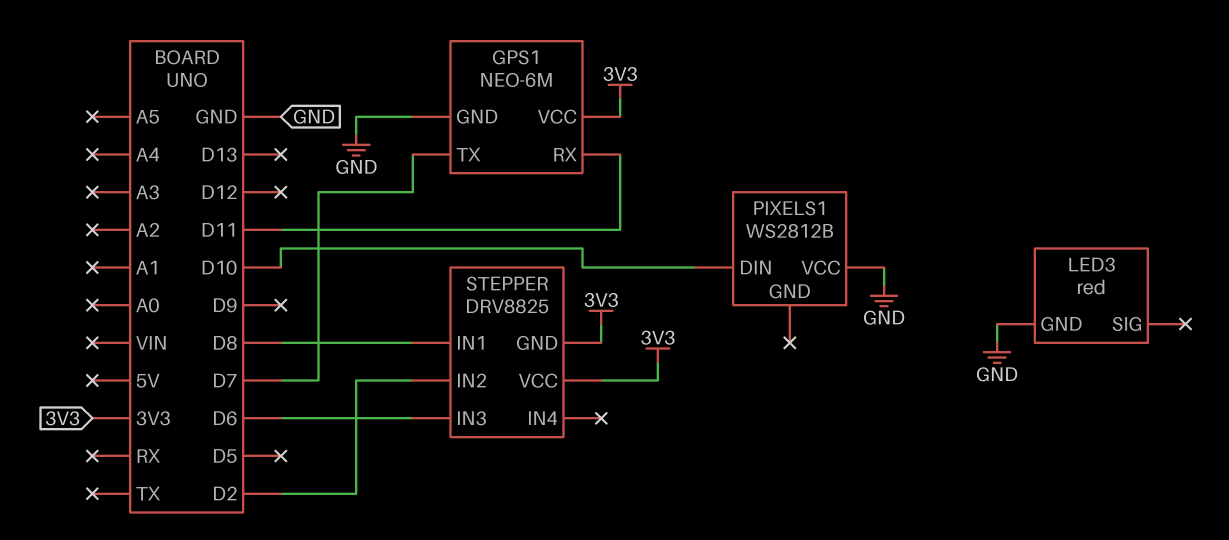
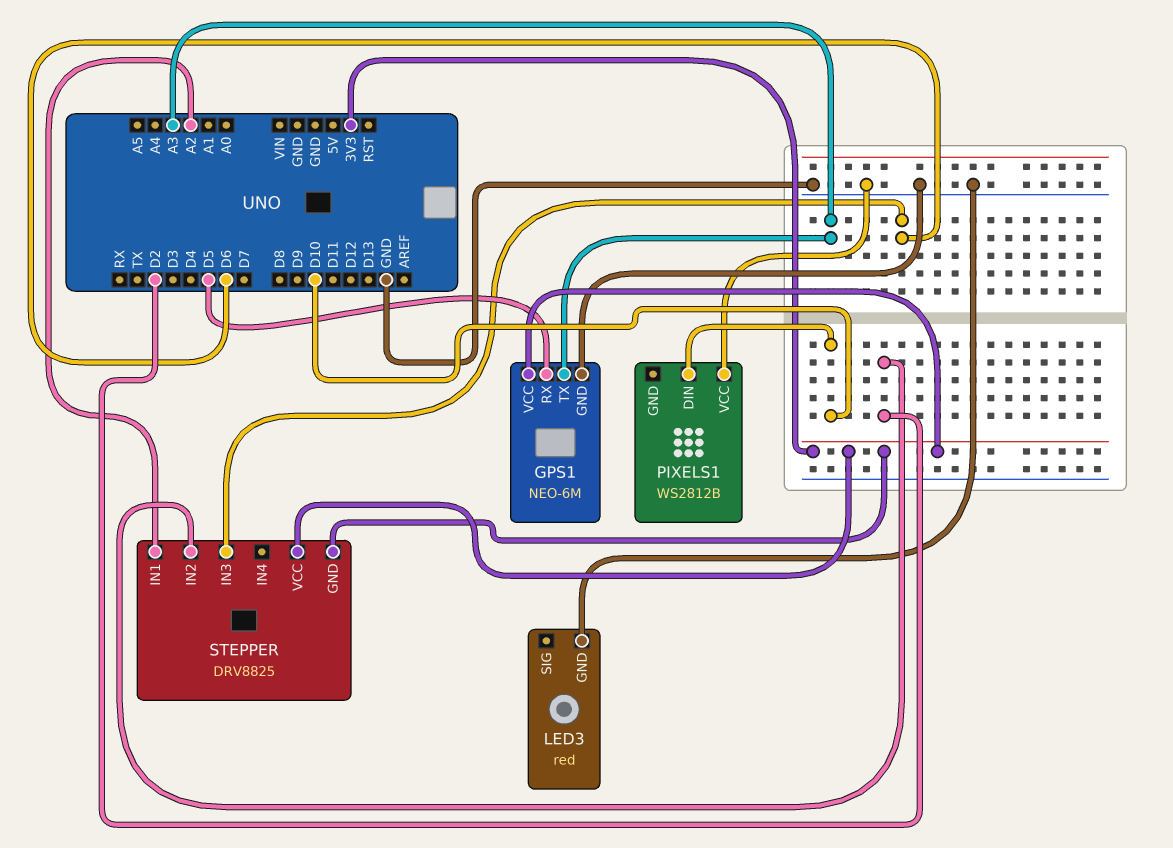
GPS1 pin RX: D11 -> D5
GPS1 pin TX: D7 -> A3
STEPPER pin IN1: D8 -> A2

